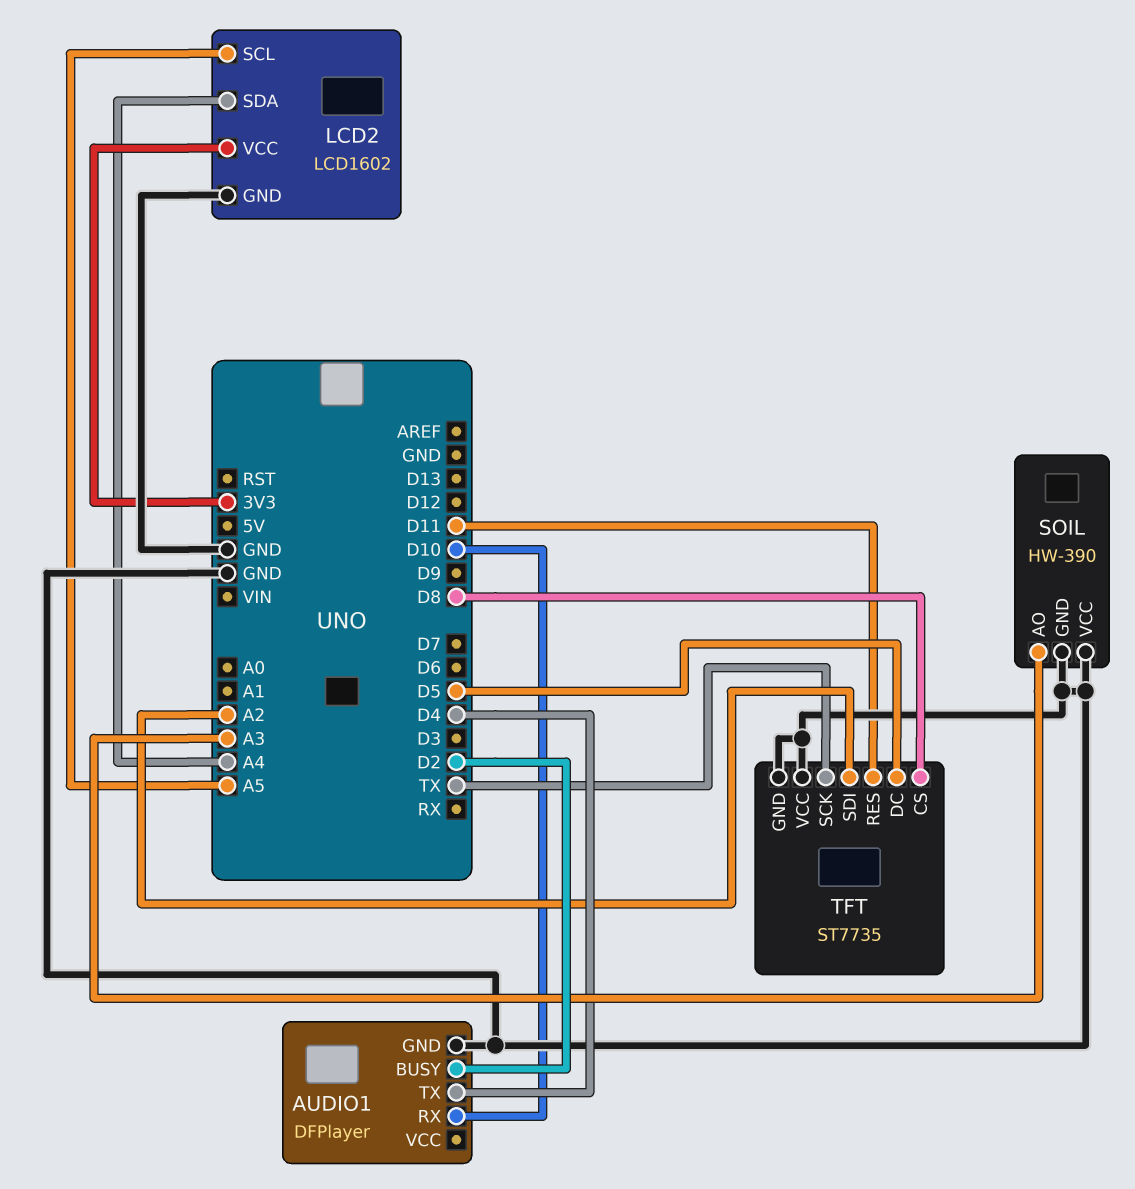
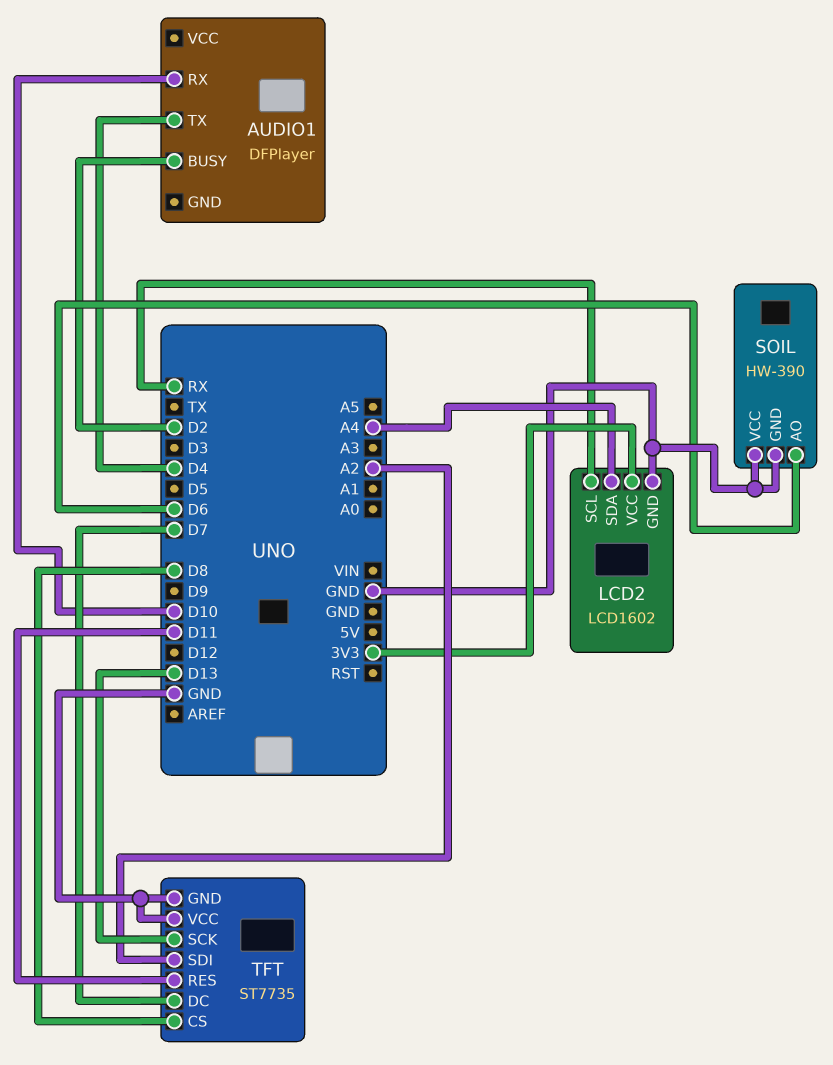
AUDIO1 pin GND: GND -> none
LCD2 pin SCL: A5 -> RX
SOIL pin AO: A3 -> D6
TFT pin DC: D5 -> D7
TFT pin SCK: TX -> D13

